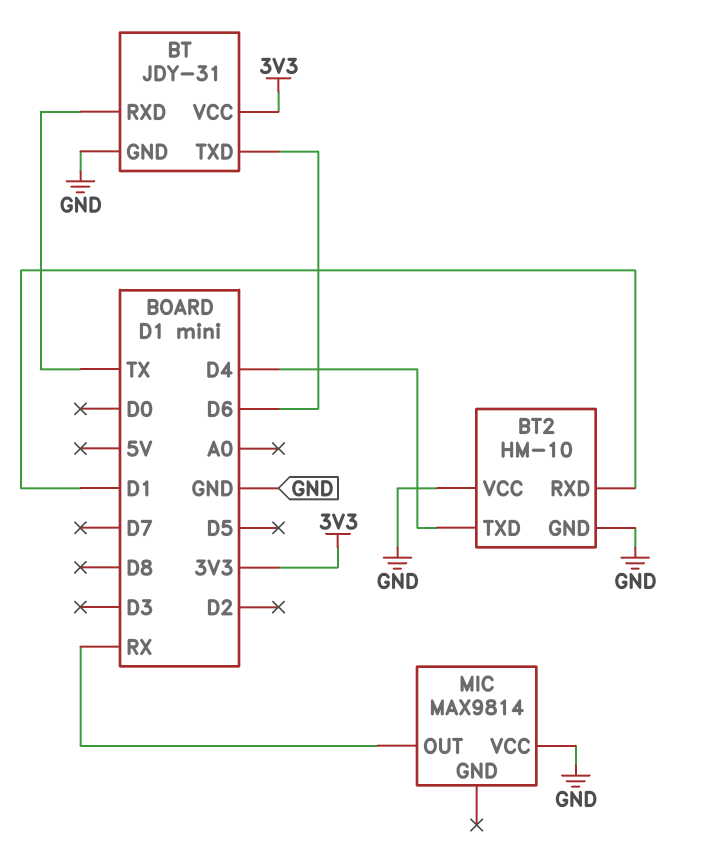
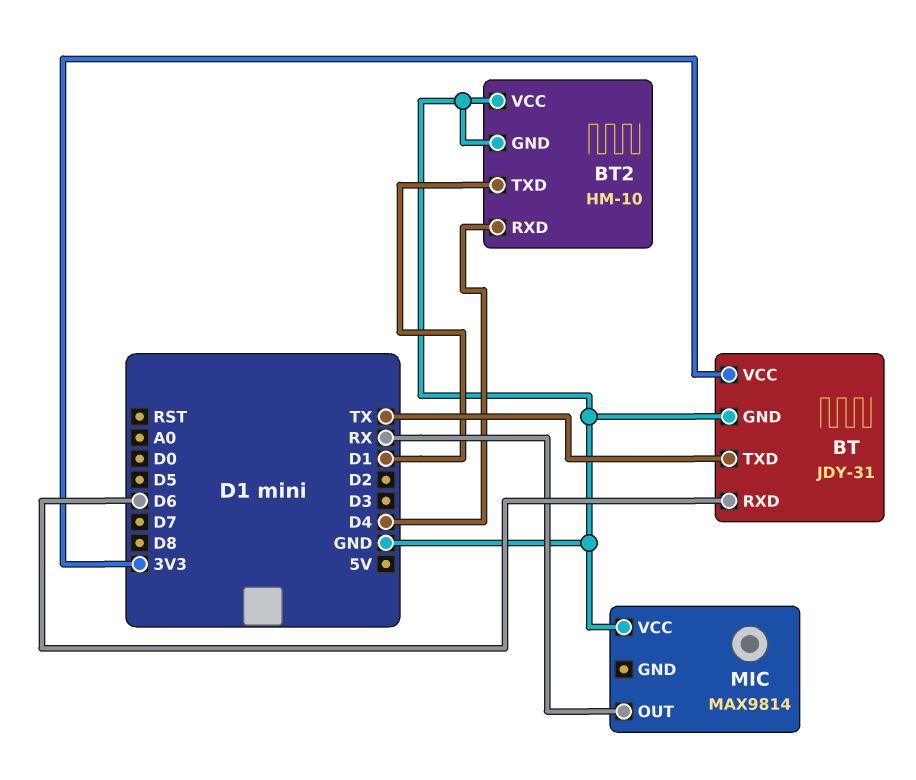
BT pin RXD: TX -> D6
BT pin TXD: D6 -> TX
BT2 pin RXD: D1 -> D4
BT2 pin TXD: D4 -> D1

